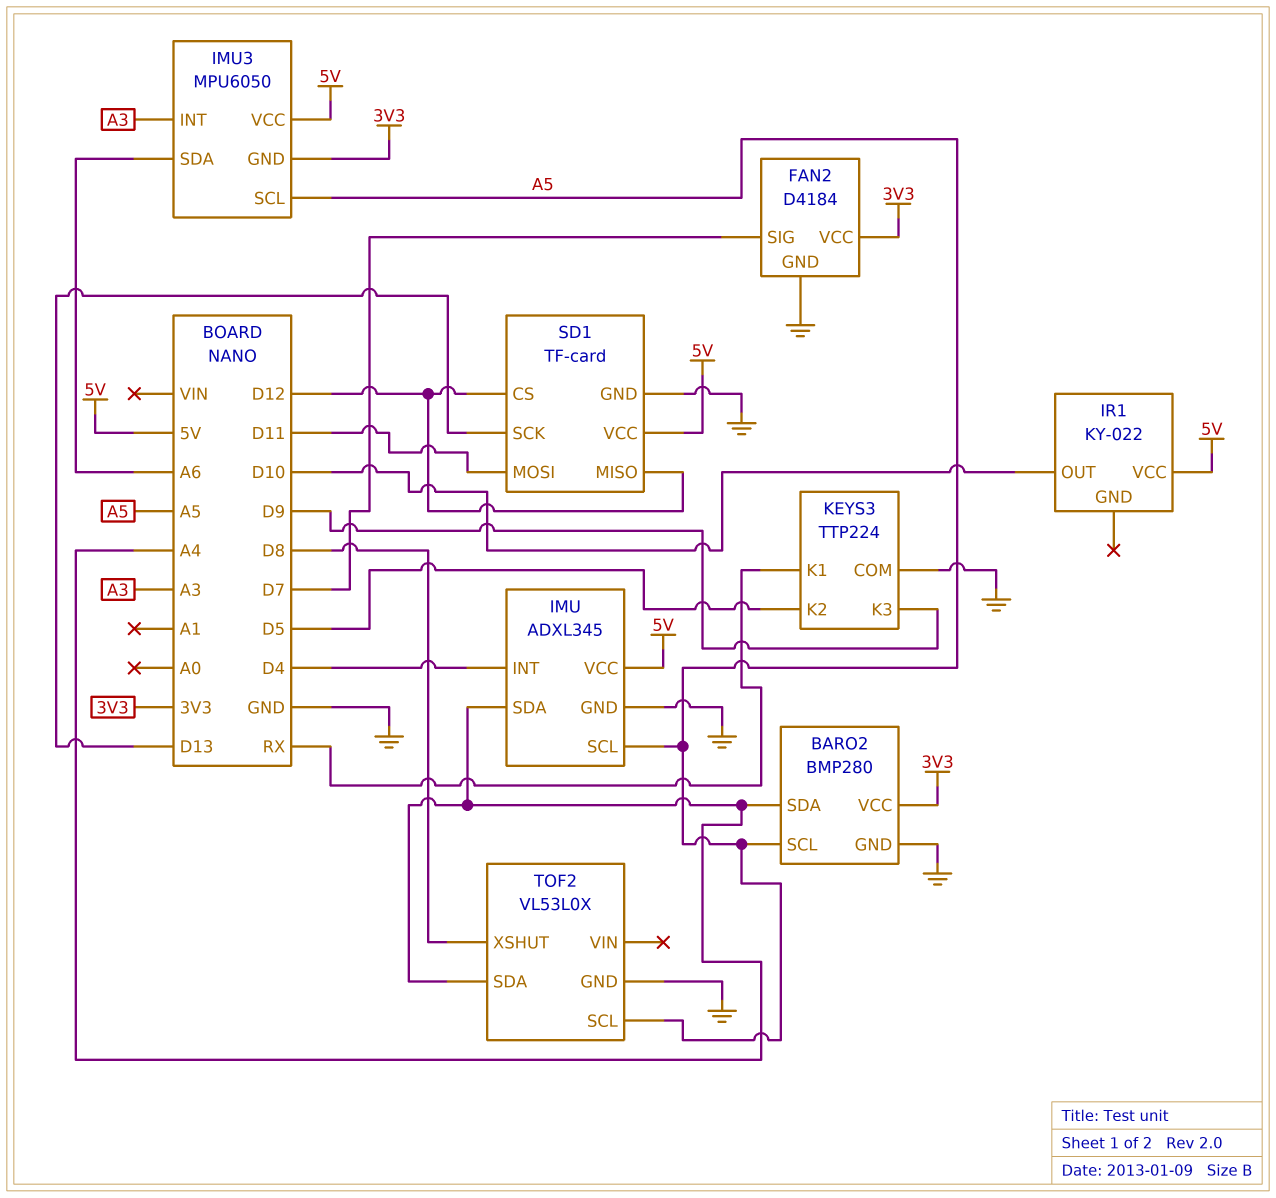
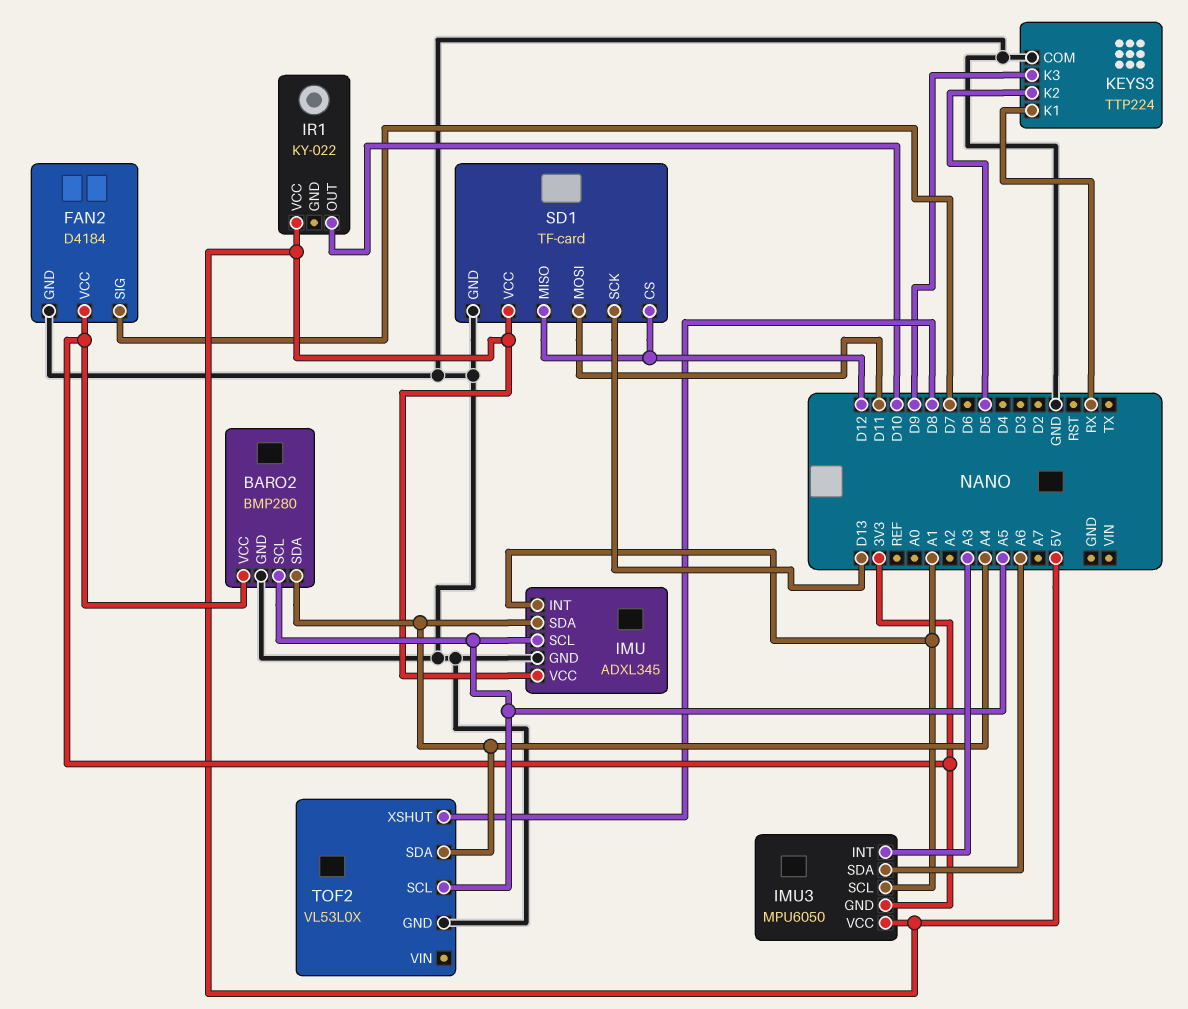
IMU pin INT: D4 -> A1
IMU3 pin SCL: A5 -> A1

